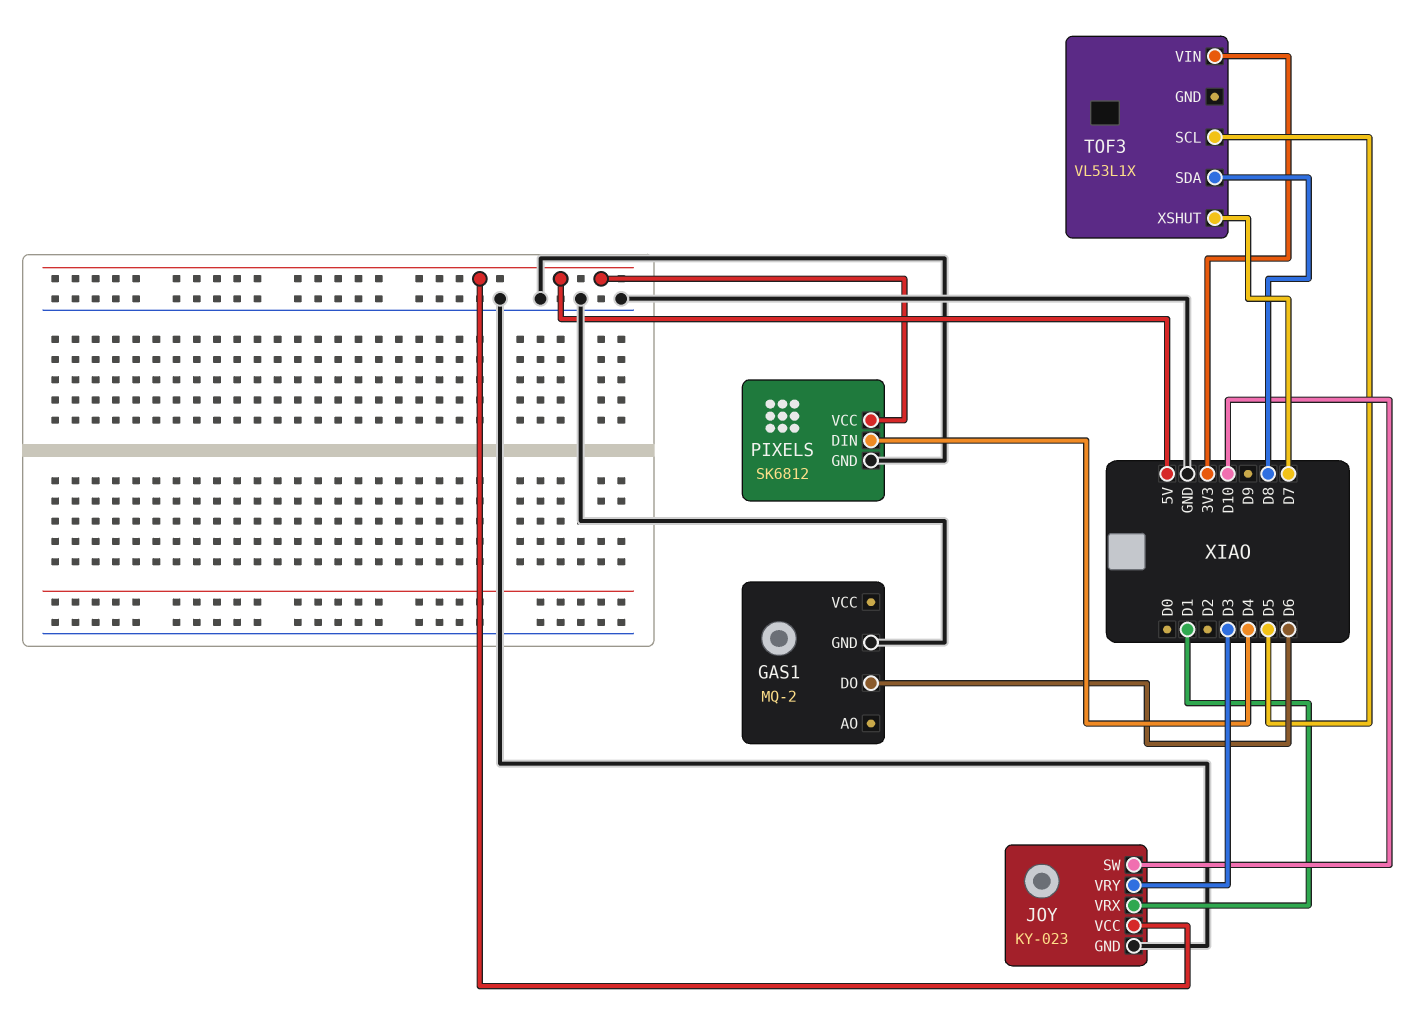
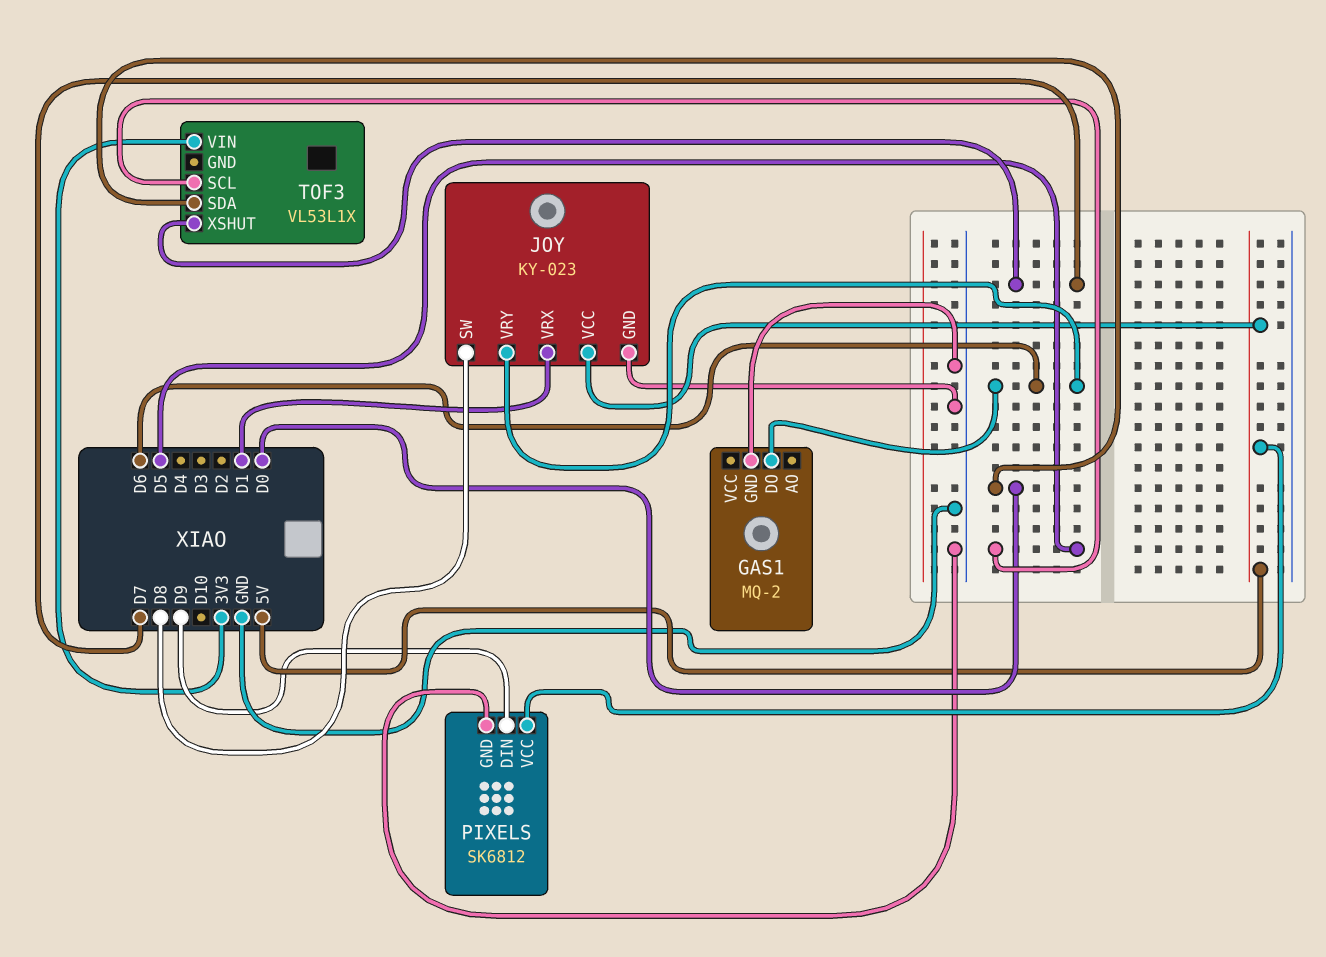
JOY pin SW: D10 -> D8
JOY pin VRY: D3 -> D6
PIXELS pin DIN: D4 -> D9
TOF3 pin SDA: D8 -> D0

